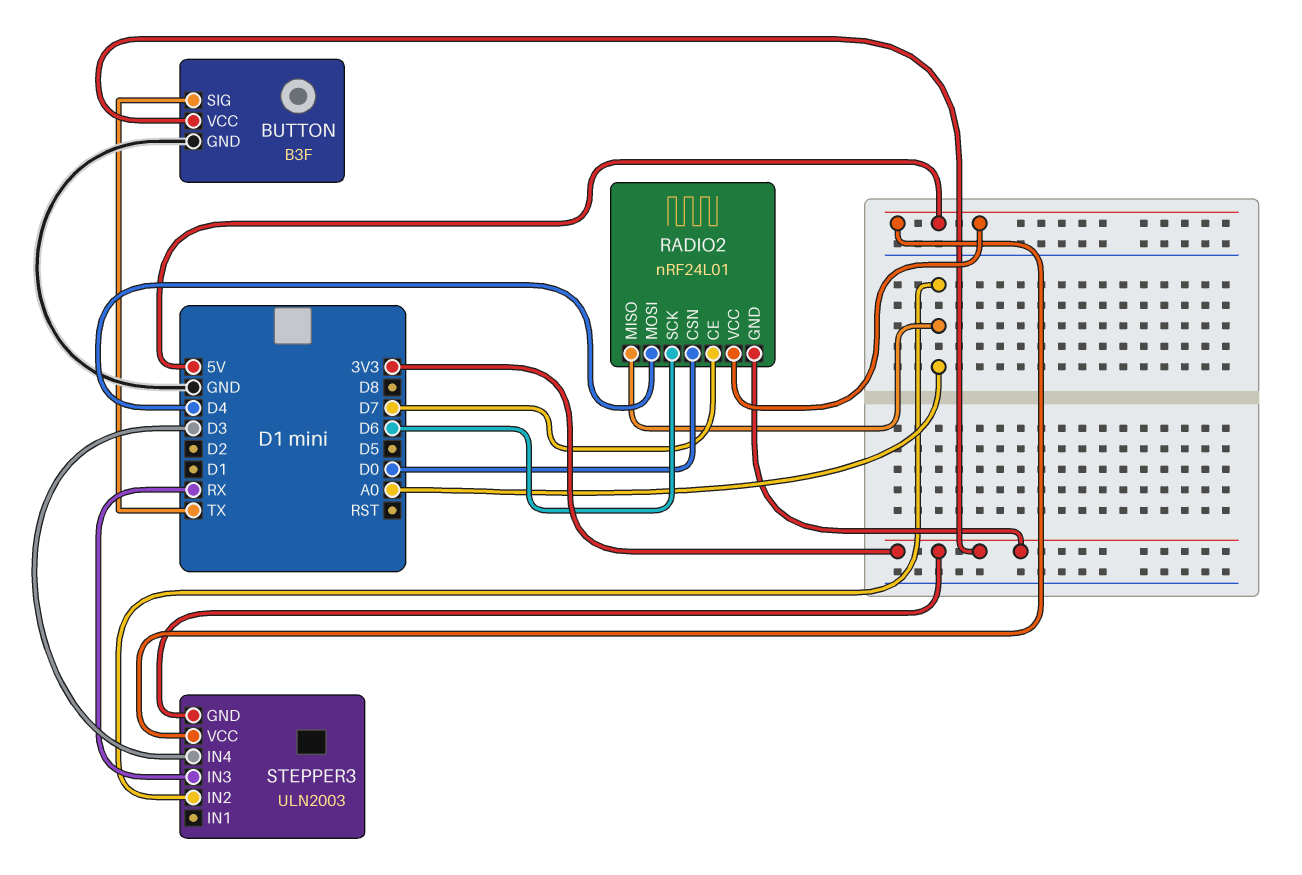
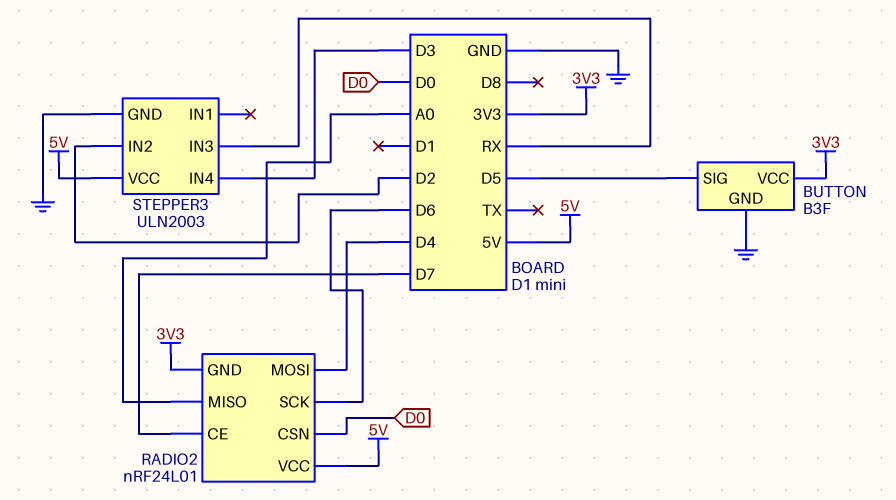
BUTTON pin SIG: TX -> D5
STEPPER3 pin GND: 3V3 -> GND
STEPPER3 pin IN2: A0 -> D2

